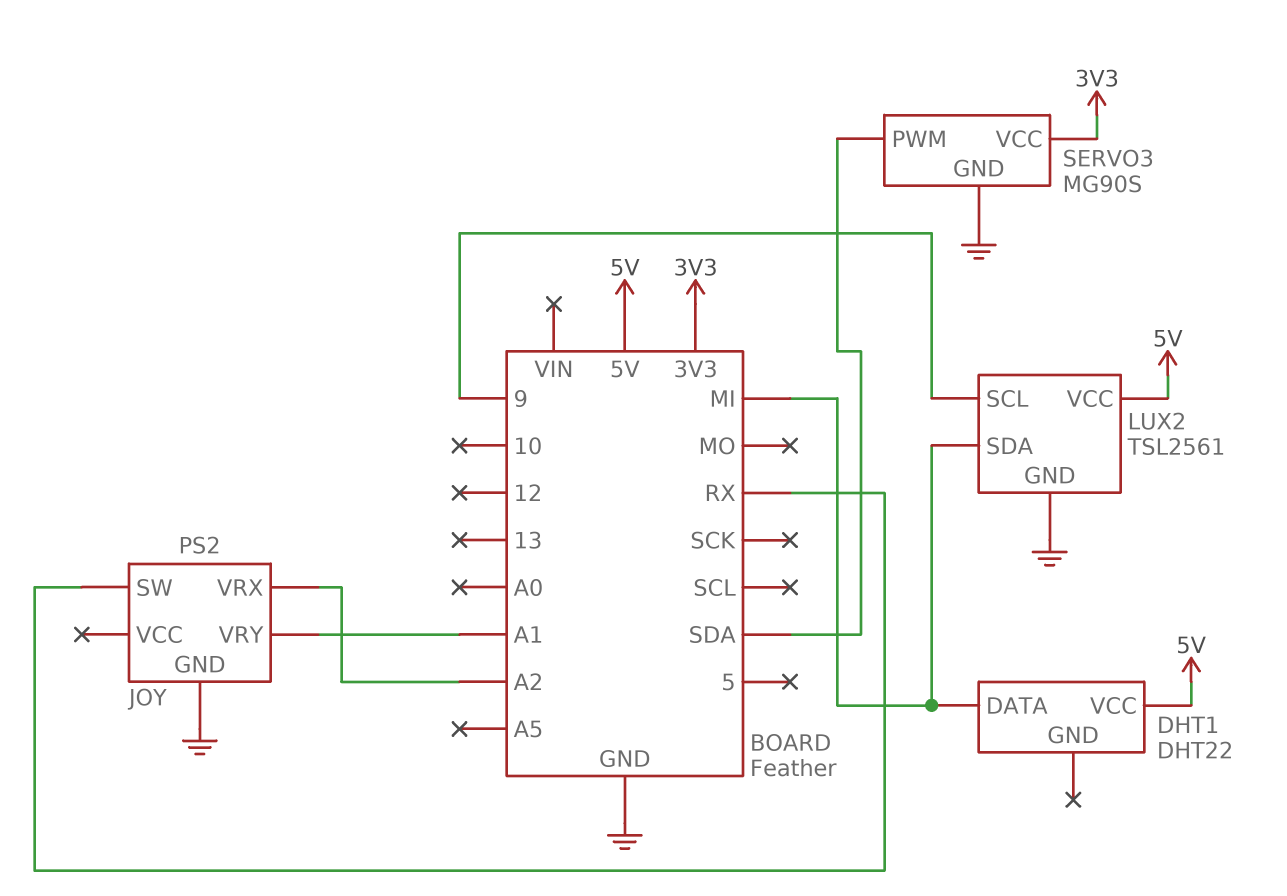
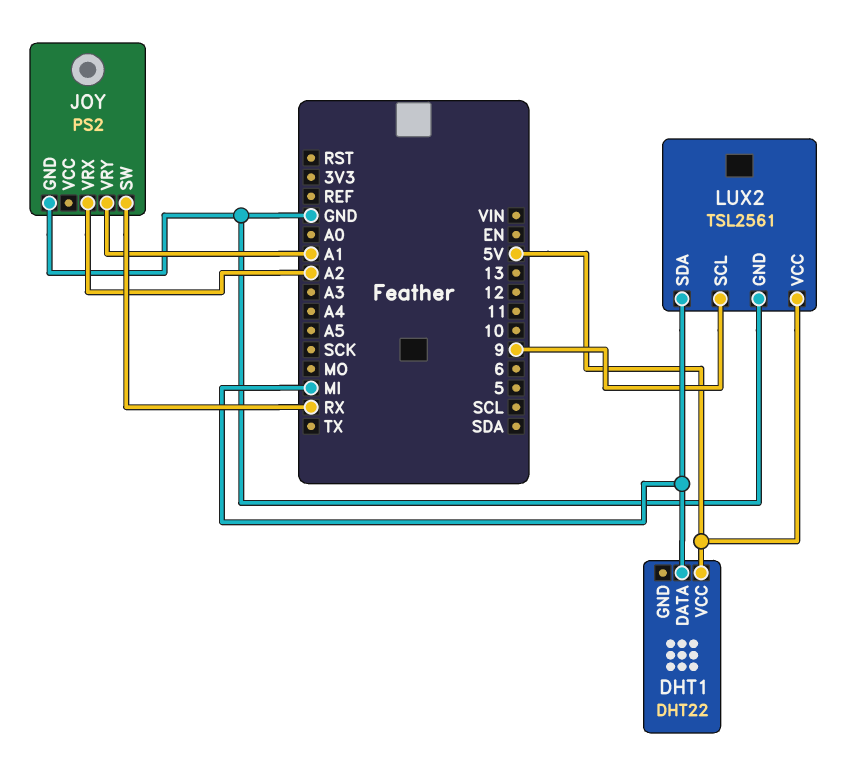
SERVO3: MG90S -> none
SERVO3 pin GND: GND -> none
SERVO3 pin PWM: SDA -> none
SERVO3 pin VCC: 3V3 -> none

